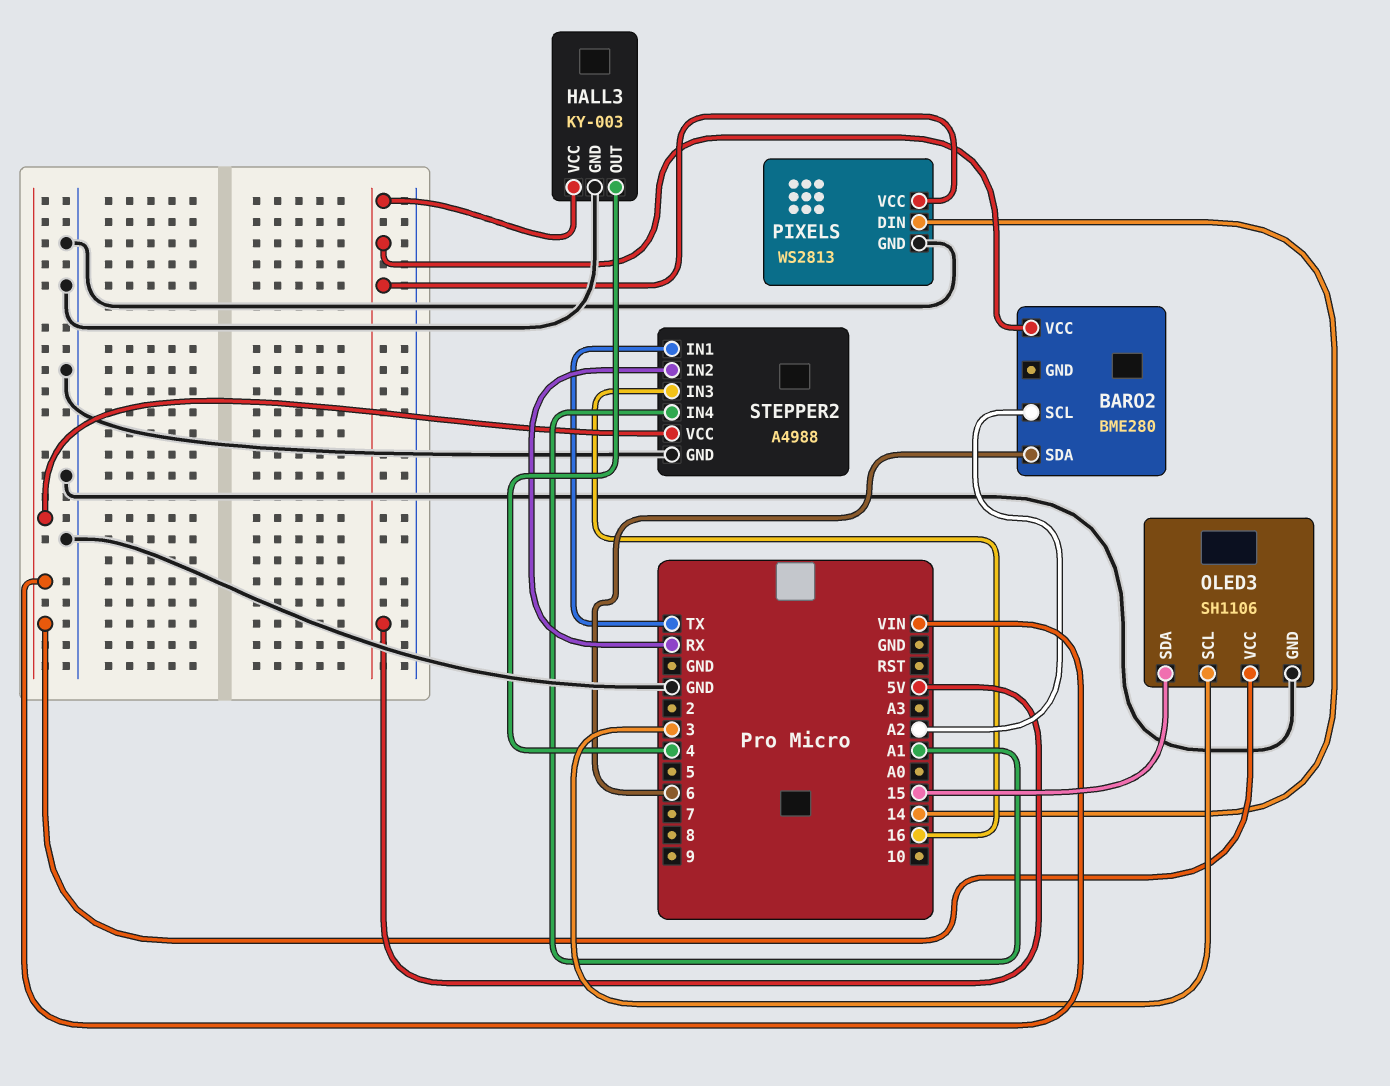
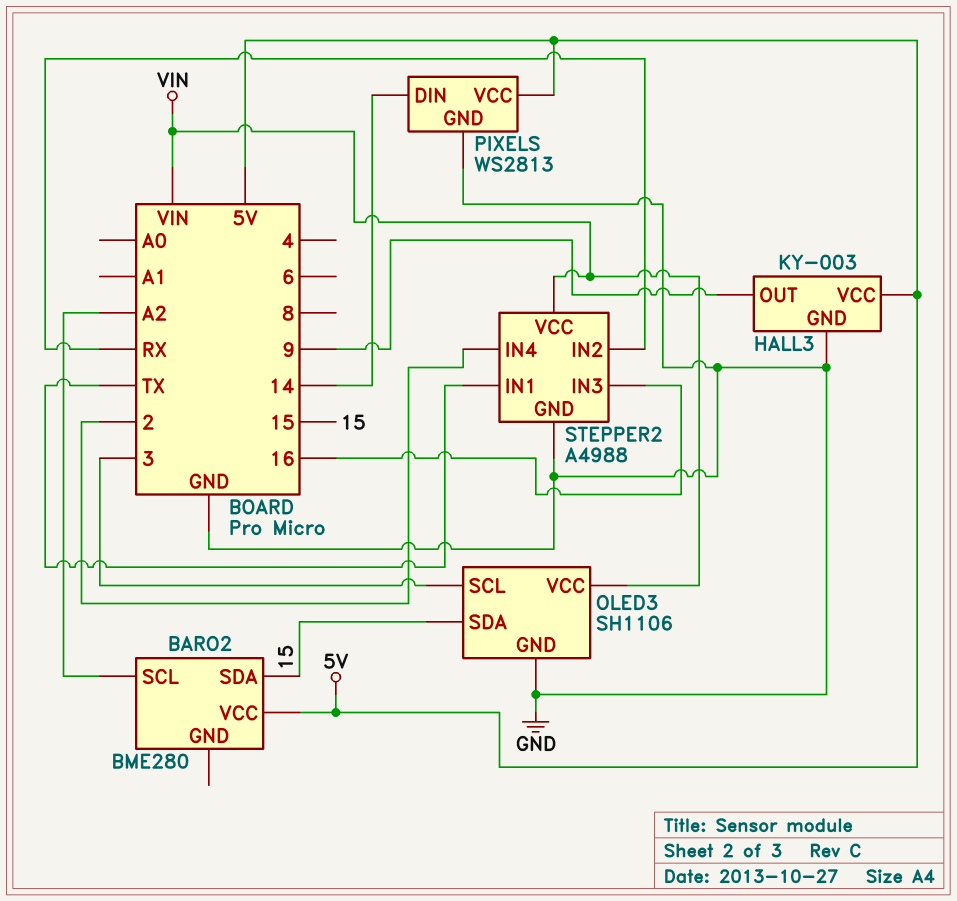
BARO2 pin SDA: 6 -> 15
HALL3 pin OUT: 4 -> 9
STEPPER2 pin IN4: A1 -> 2

